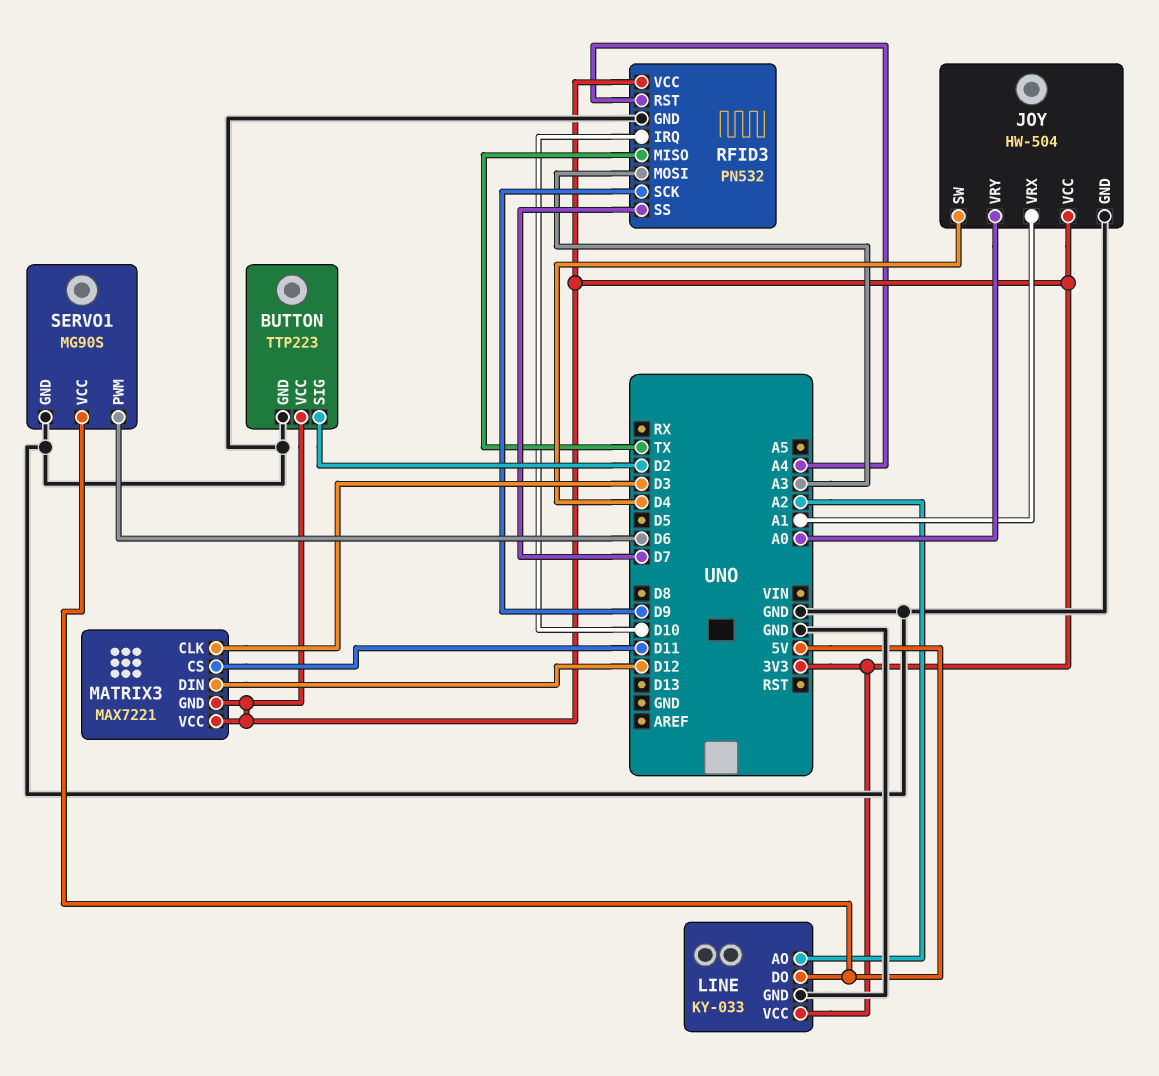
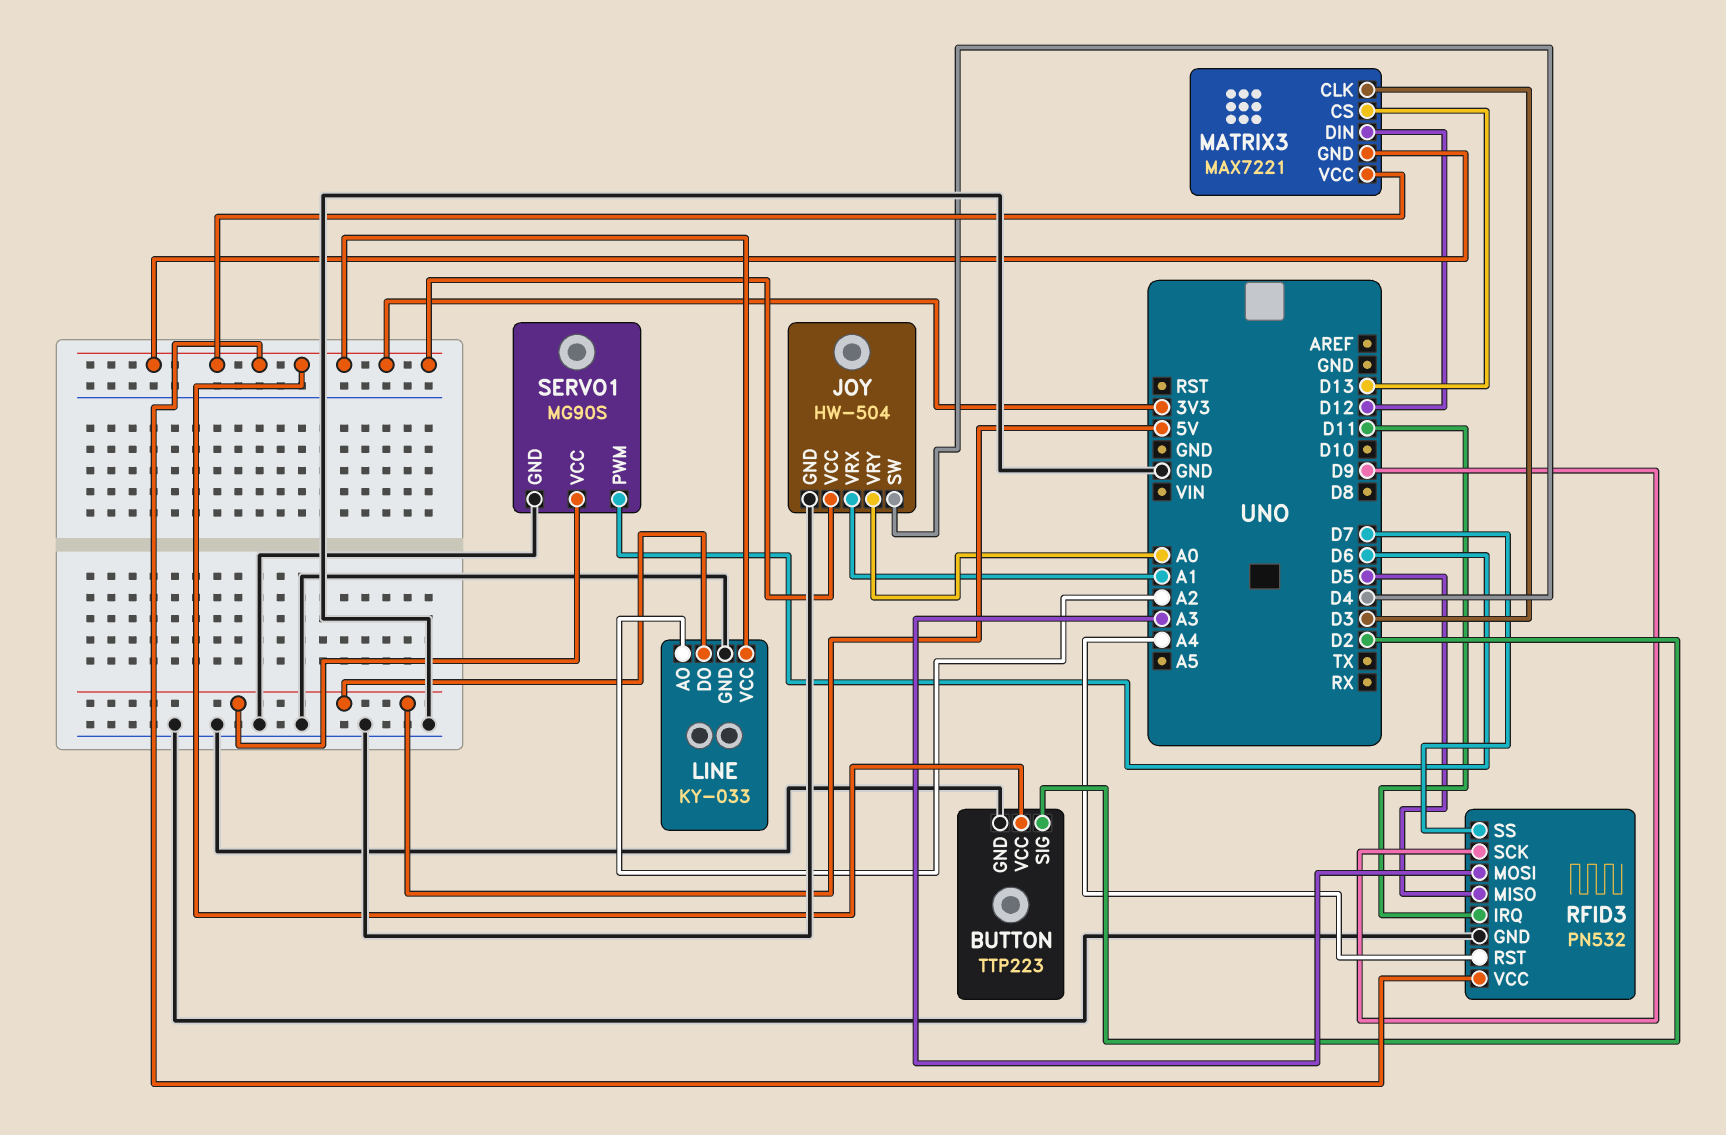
MATRIX3 pin CS: D11 -> D13
RFID3 pin IRQ: D10 -> D11
RFID3 pin MISO: TX -> D5

